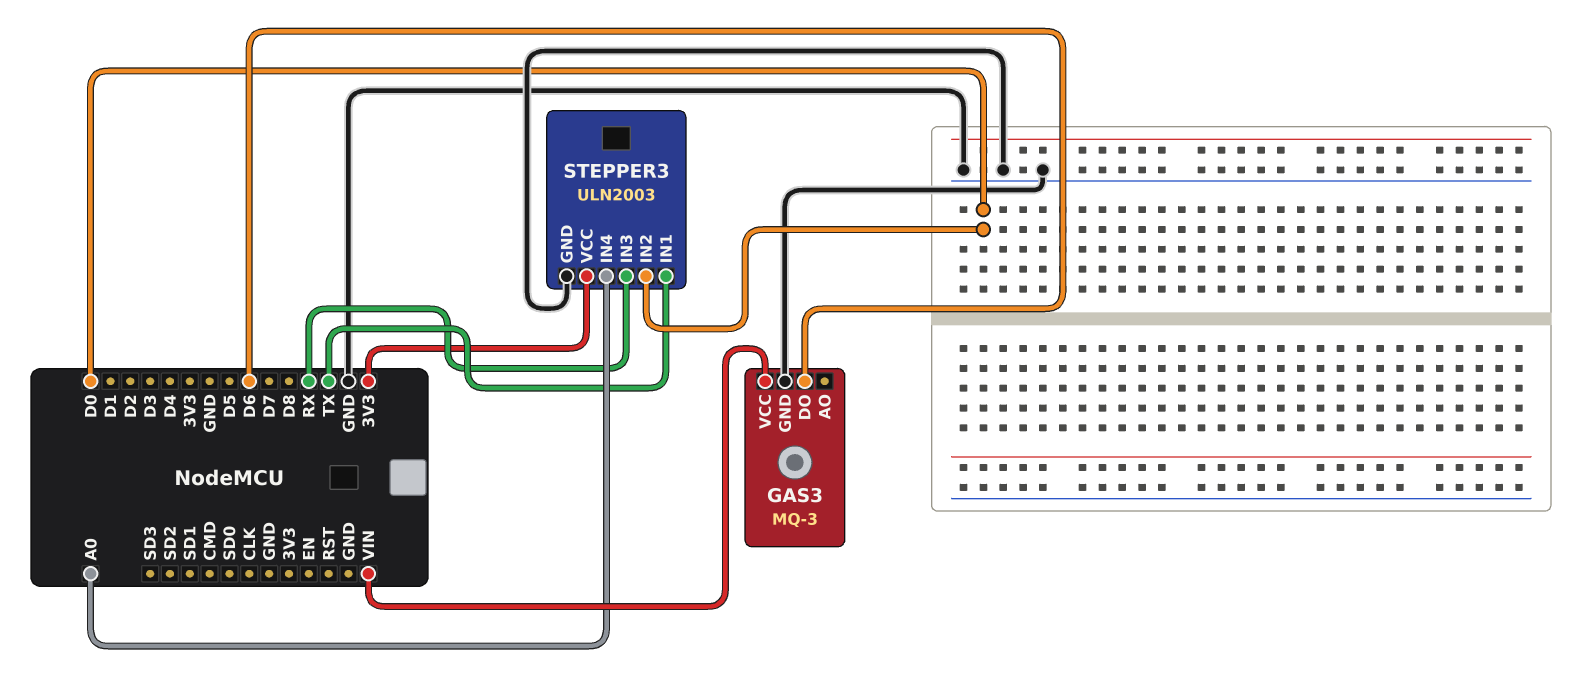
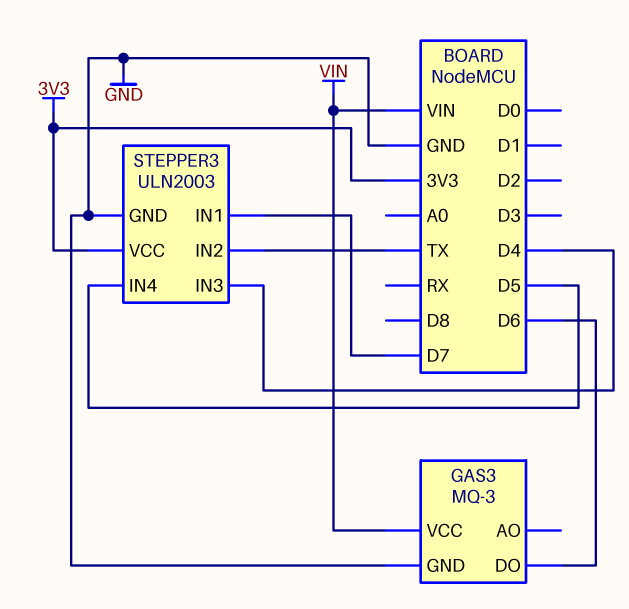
STEPPER3 pin IN1: TX -> D7
STEPPER3 pin IN2: D0 -> TX
STEPPER3 pin IN3: RX -> D4
STEPPER3 pin IN4: A0 -> D5

